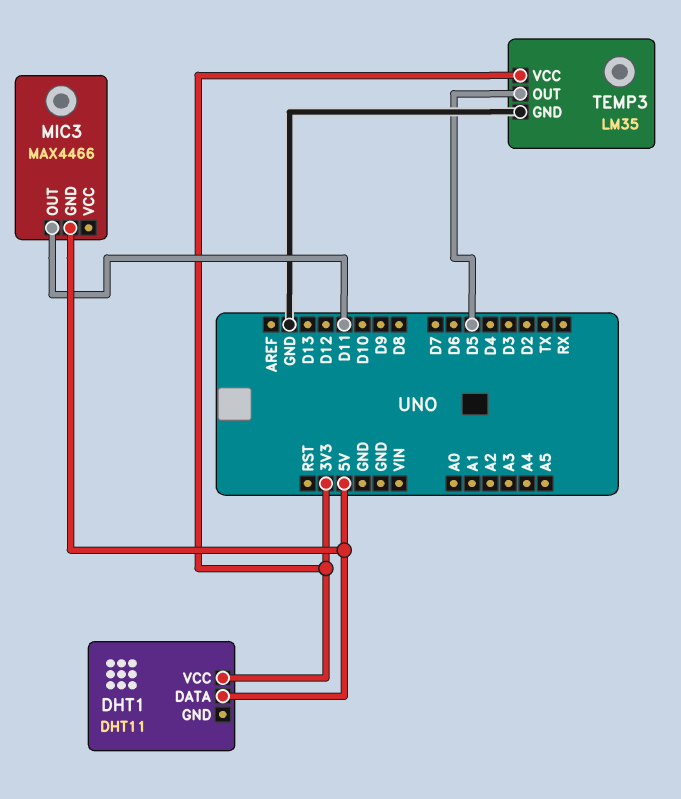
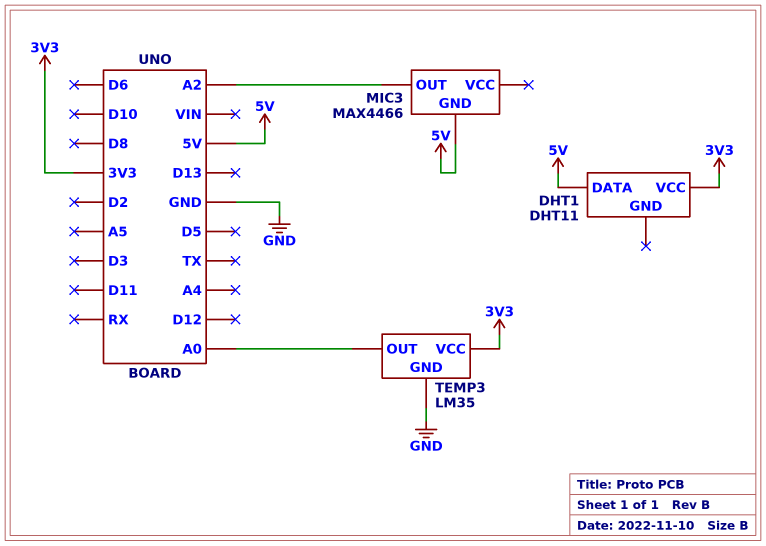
MIC3 pin OUT: D11 -> A2
TEMP3 pin OUT: D5 -> A0

